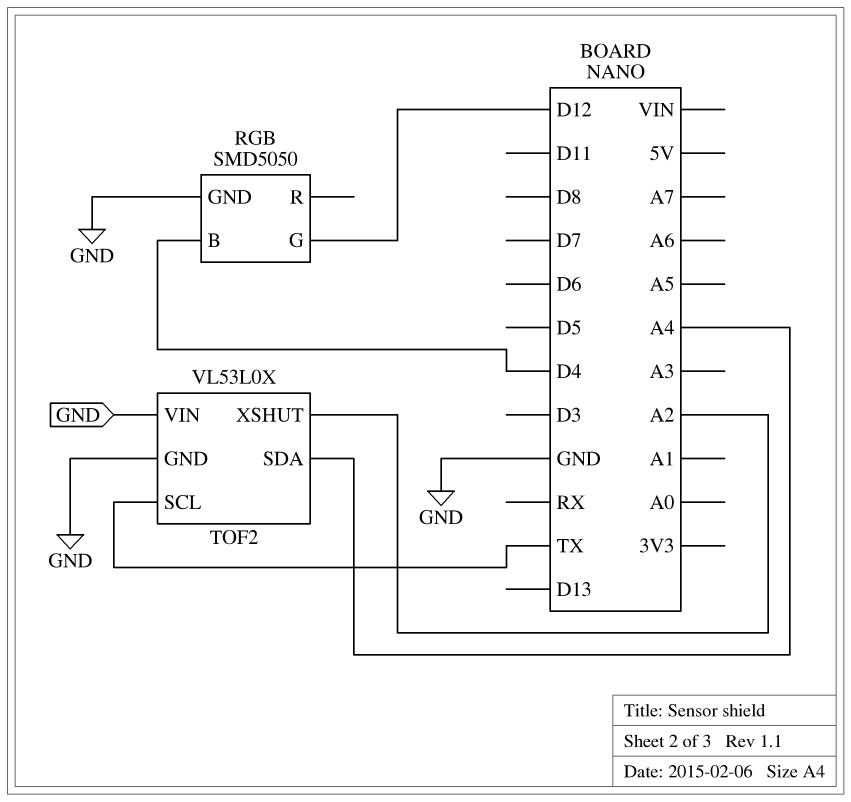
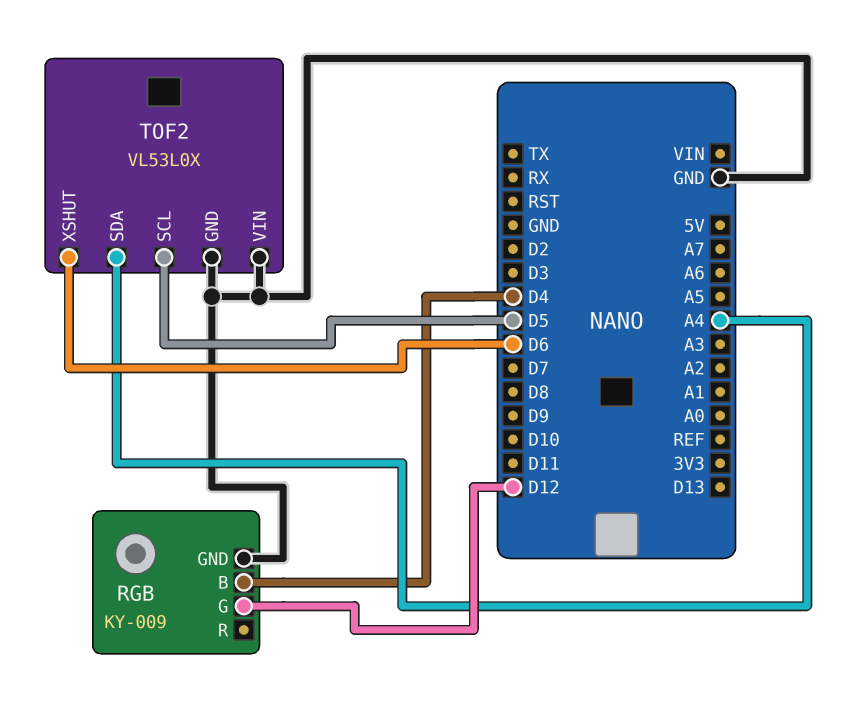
RGB: SMD5050 -> KY-009
TOF2 pin SCL: TX -> D5
TOF2 pin XSHUT: A2 -> D6

